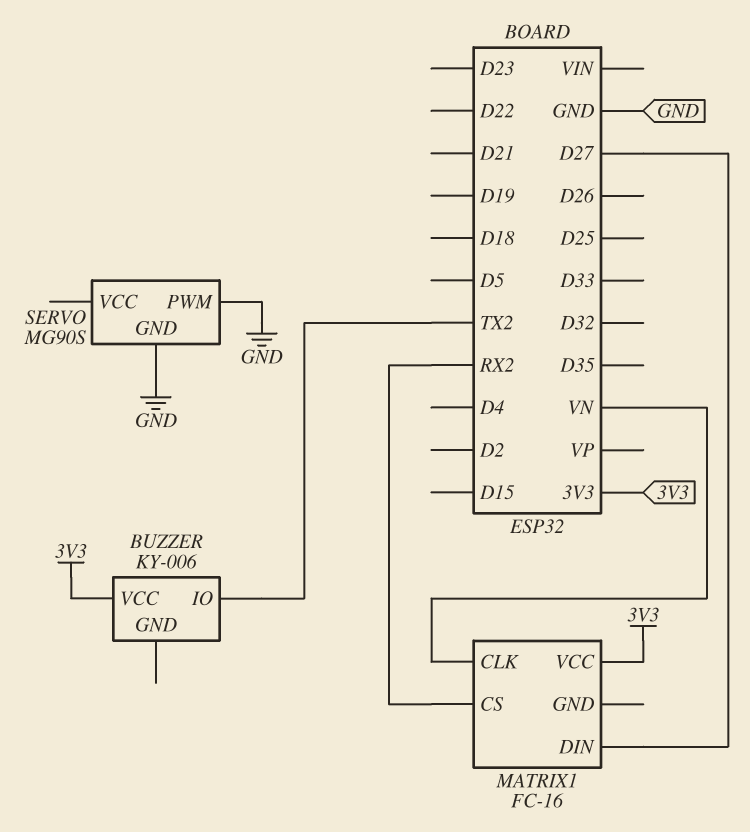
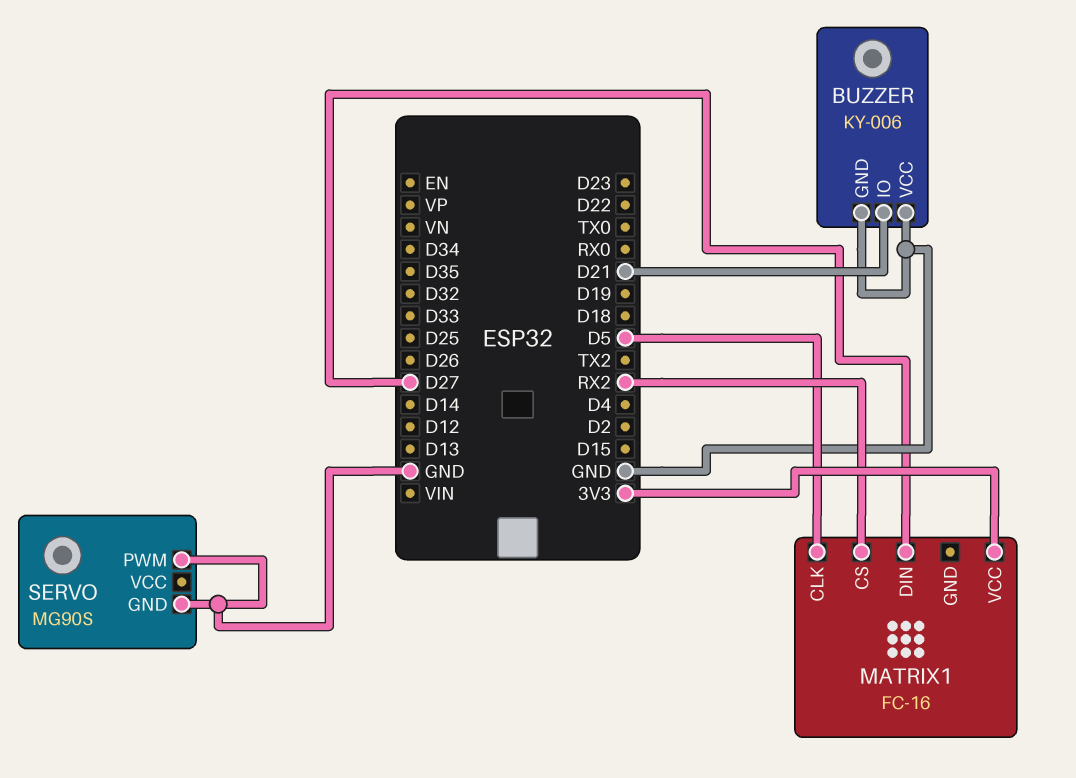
BUZZER pin GND: none -> GND
BUZZER pin IO: TX2 -> D21
BUZZER pin VCC: 3V3 -> GND
MATRIX1 pin CLK: VN -> D5

